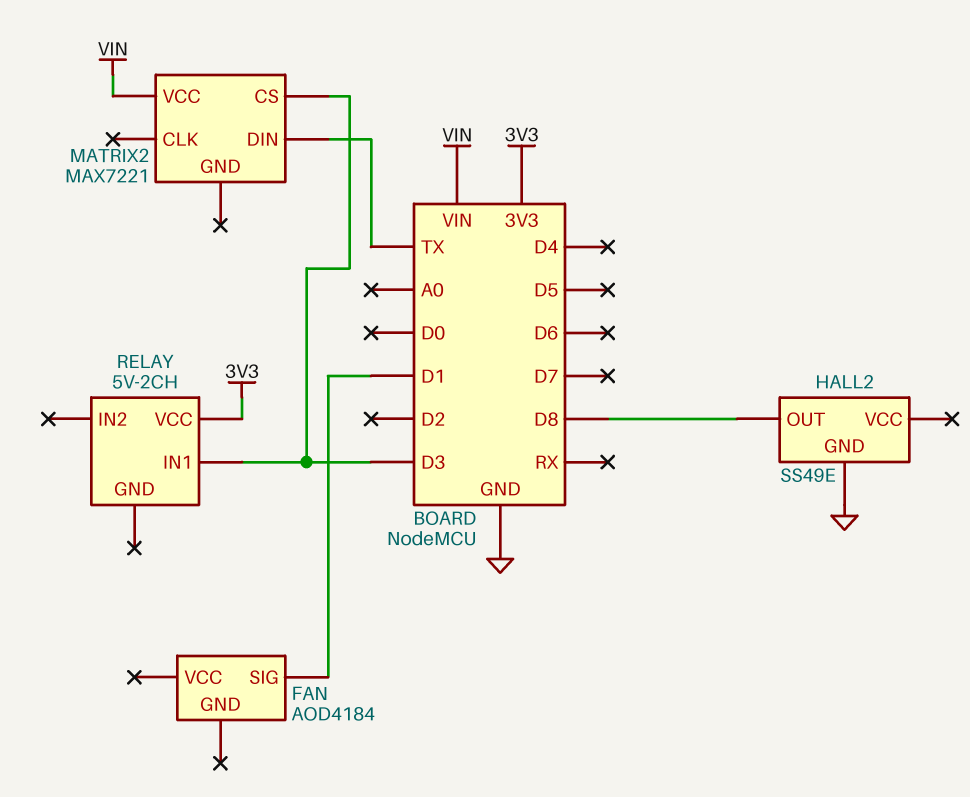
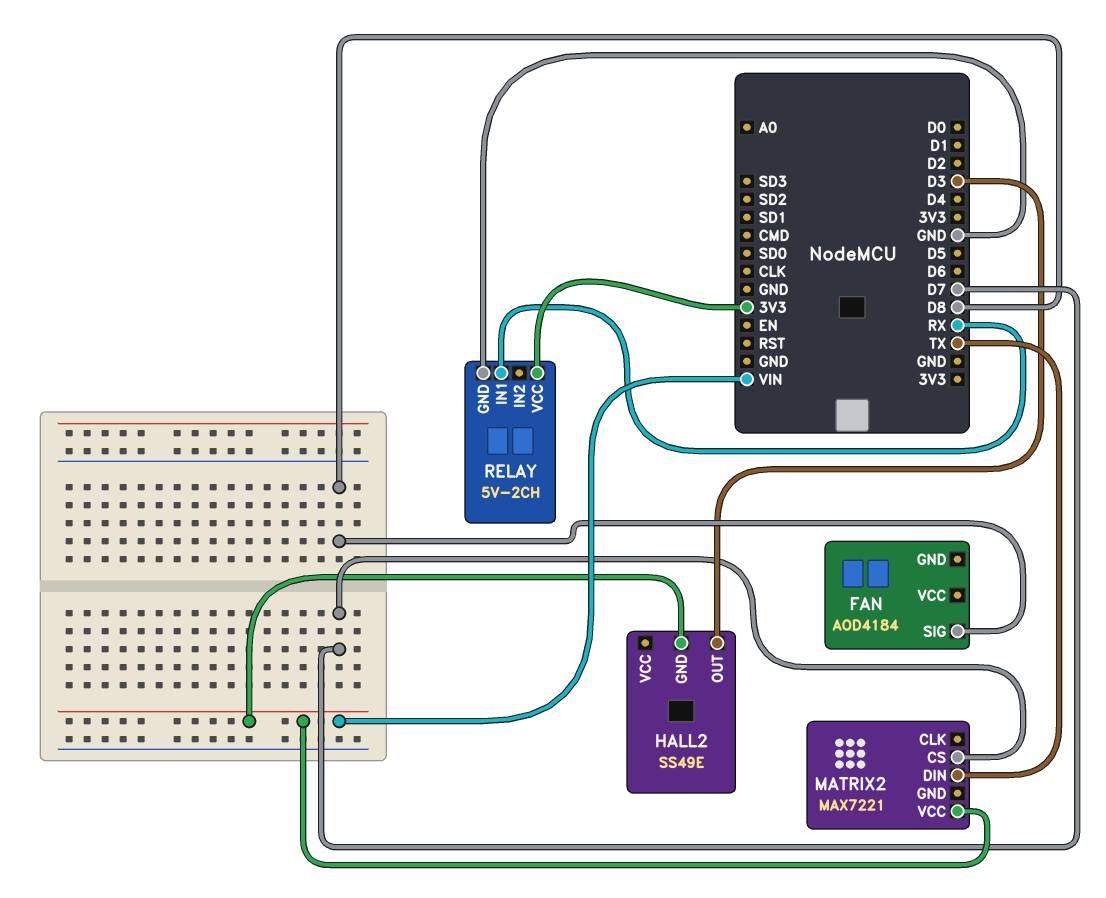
FAN pin SIG: D1 -> D8
HALL2 pin GND: GND -> VIN
HALL2 pin OUT: D8 -> D3
MATRIX2 pin CS: D3 -> D7
RELAY pin GND: none -> GND
RELAY pin IN1: D3 -> RX

